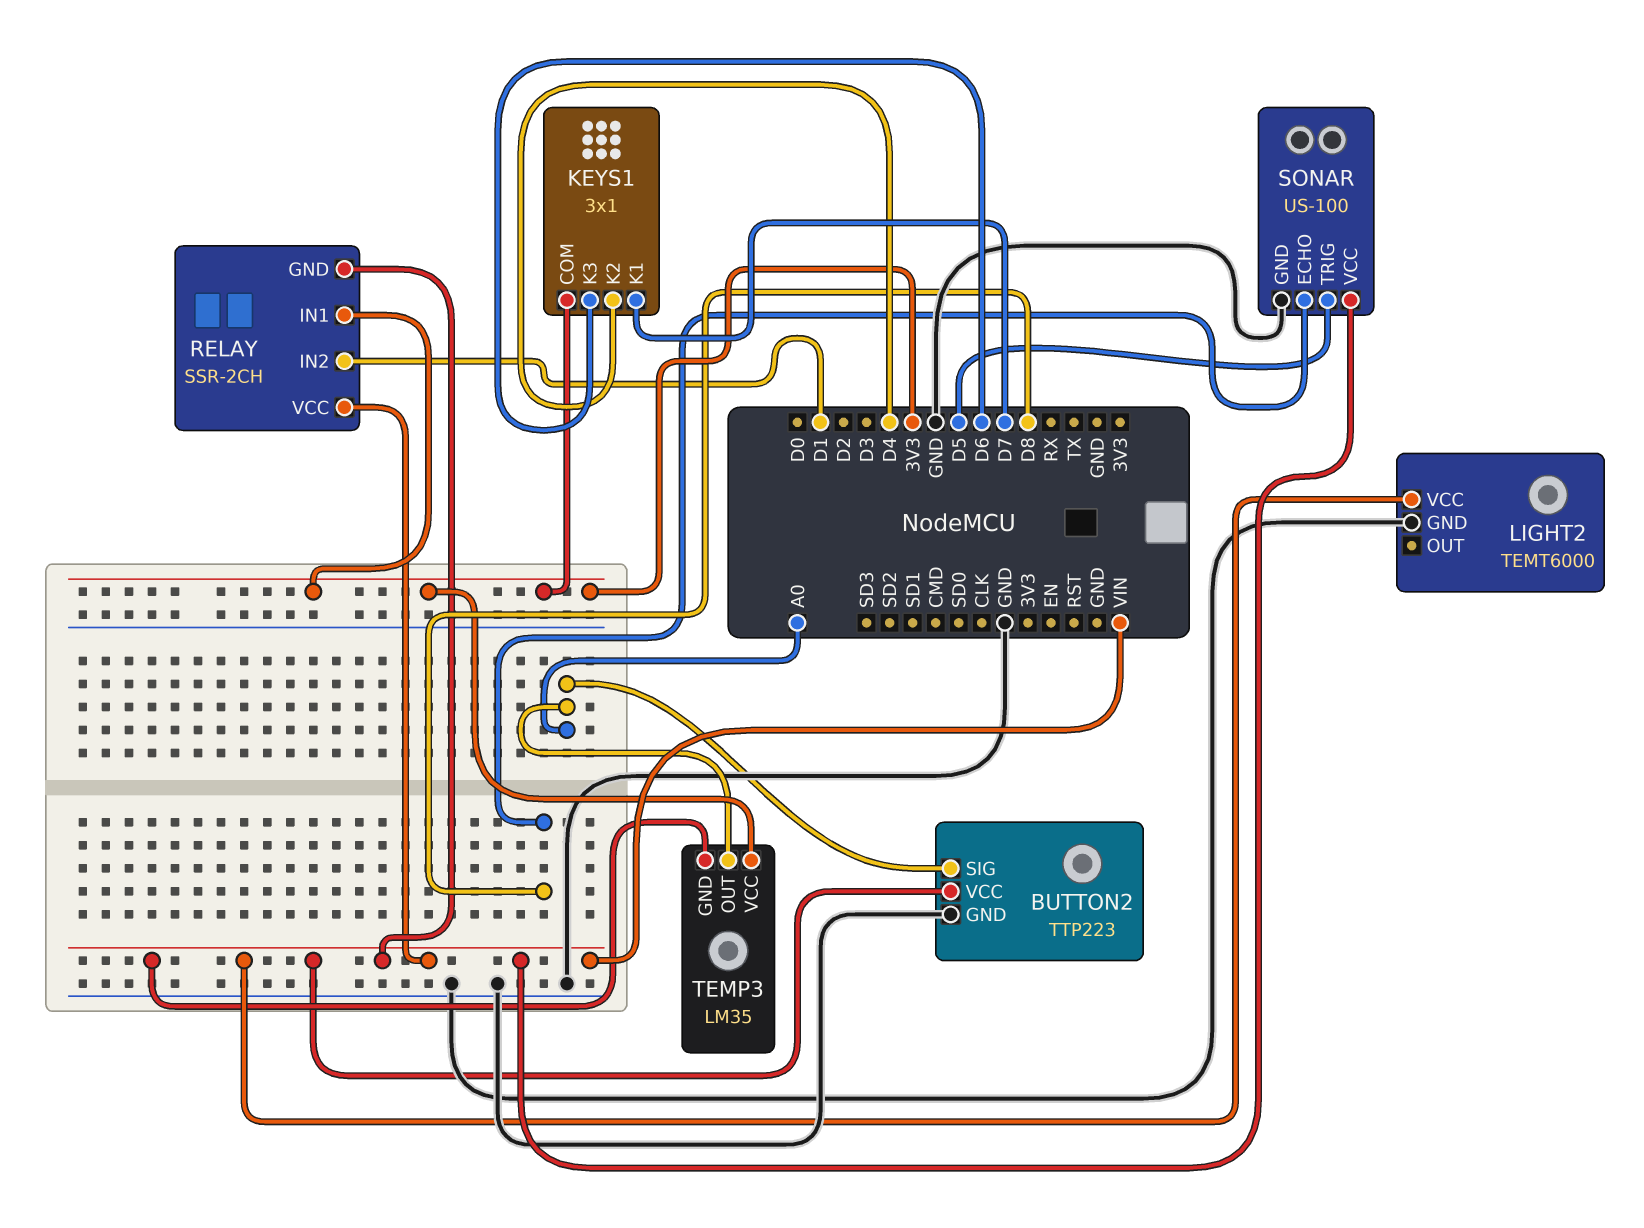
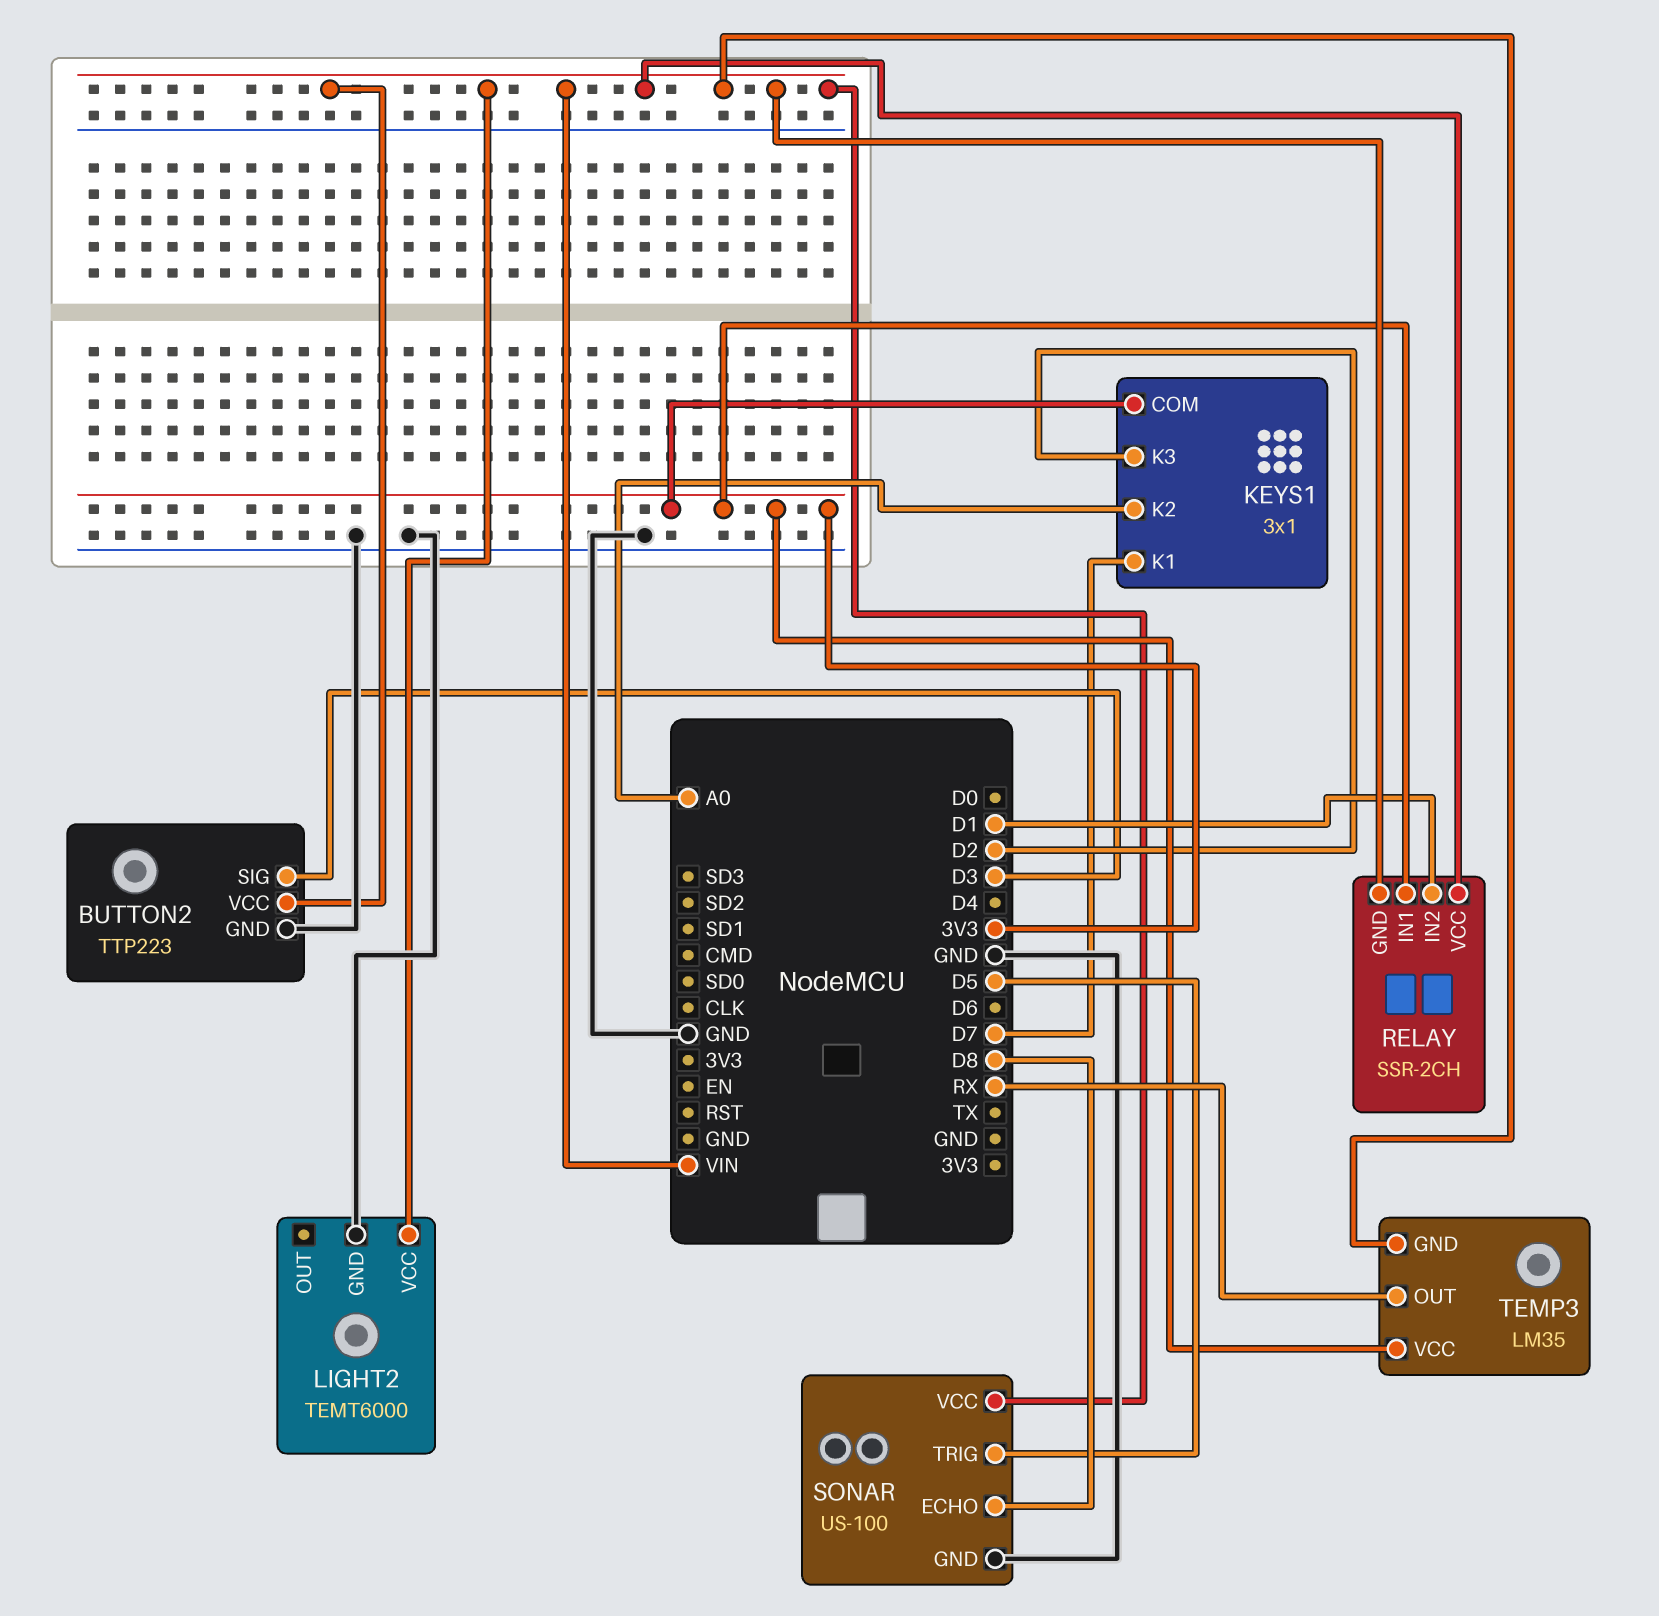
BUTTON2 pin SIG: A0 -> D3
KEYS1 pin K2: D4 -> A0
KEYS1 pin K3: D6 -> D2
TEMP3 pin OUT: A0 -> RX

